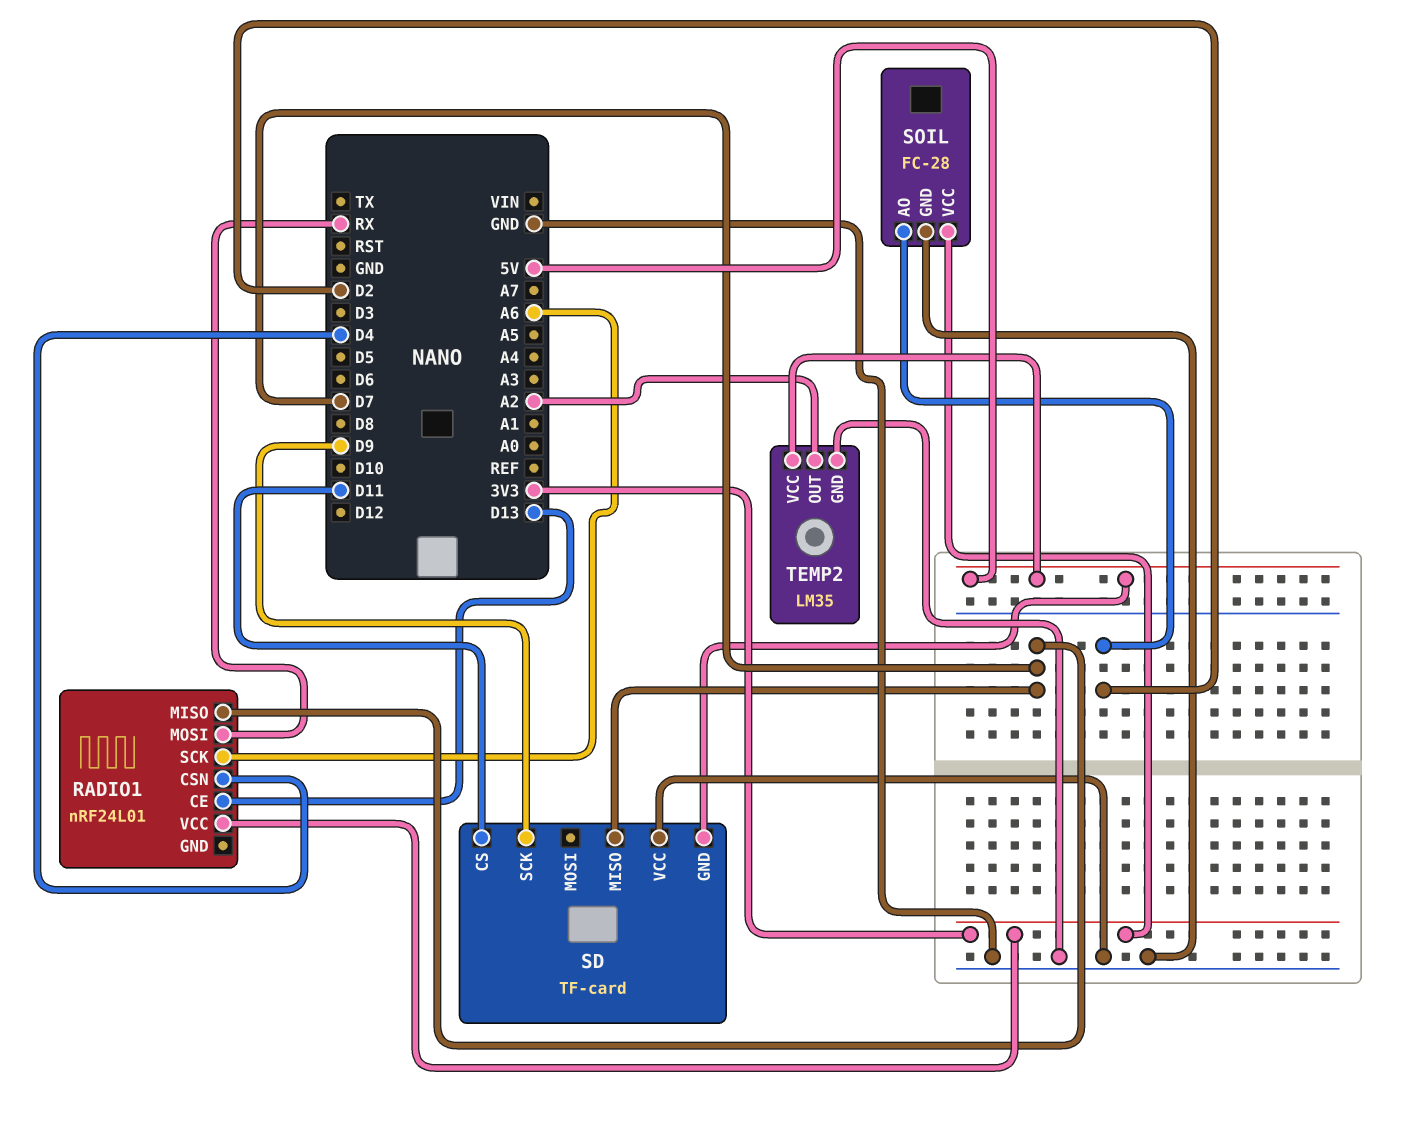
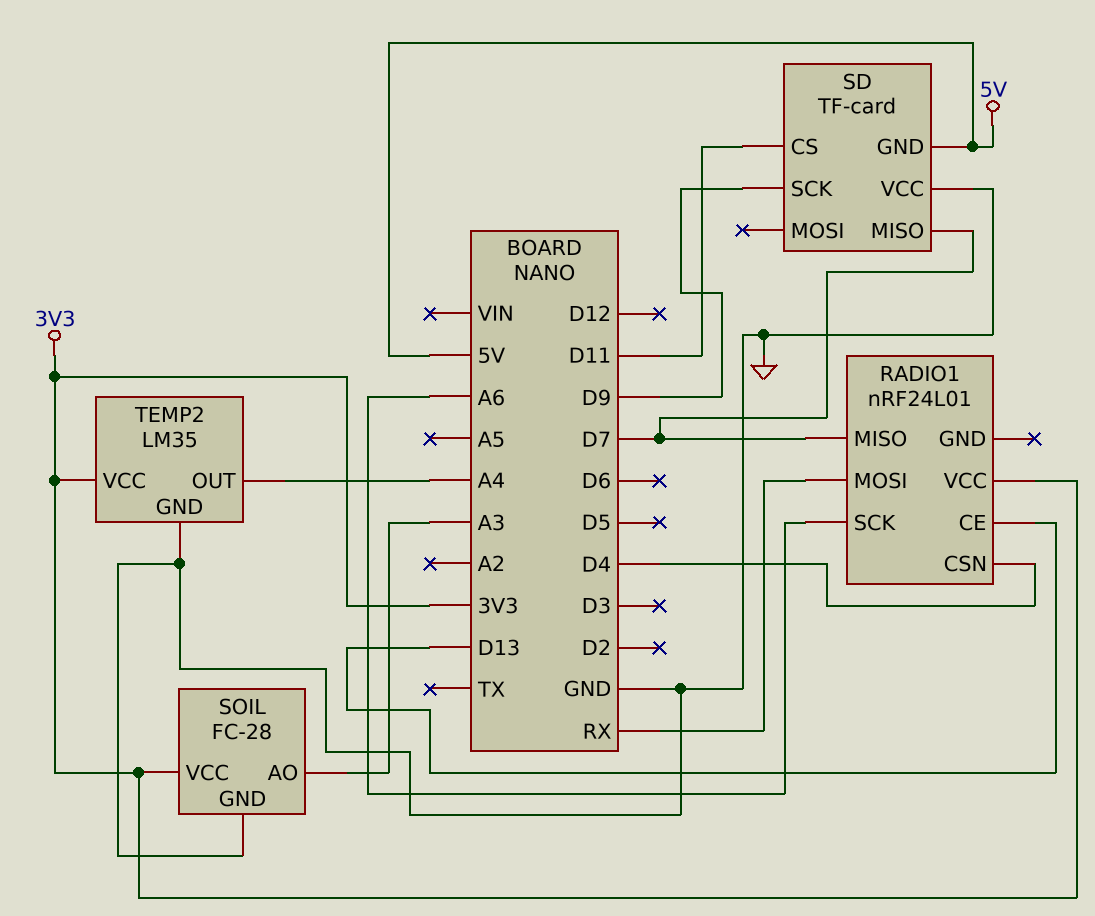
SOIL pin AO: D2 -> A3
TEMP2 pin OUT: A2 -> A4
TEMP2 pin VCC: 5V -> 3V3

